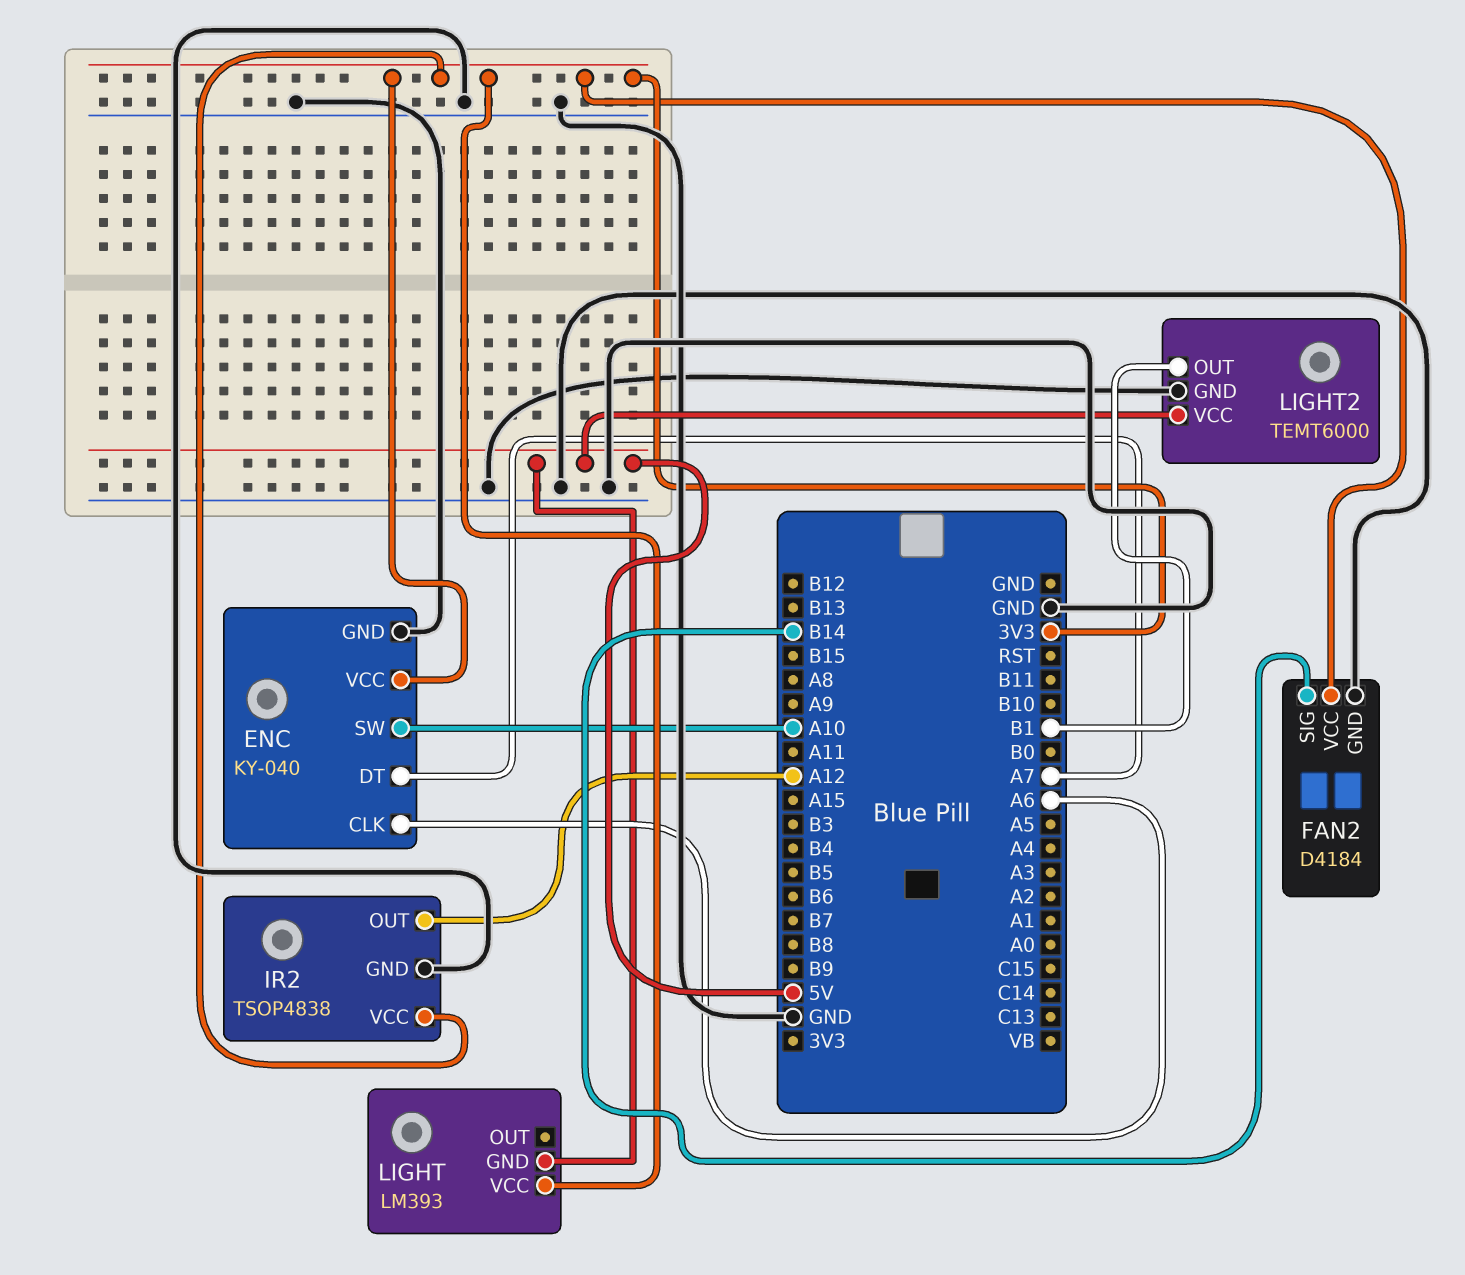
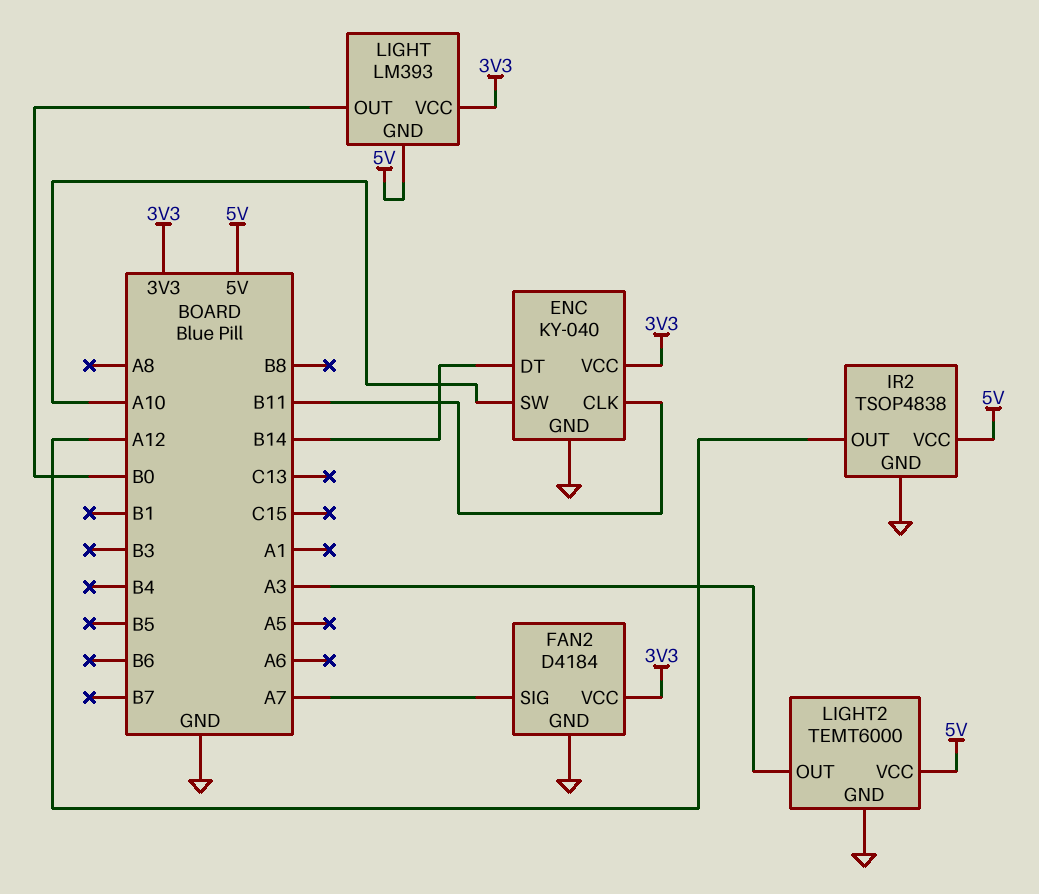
ENC pin CLK: A6 -> B11
ENC pin DT: A7 -> B14
FAN2 pin SIG: B14 -> A7
IR2 pin VCC: 3V3 -> 5V
LIGHT pin OUT: none -> B0
LIGHT2 pin OUT: B1 -> A3

